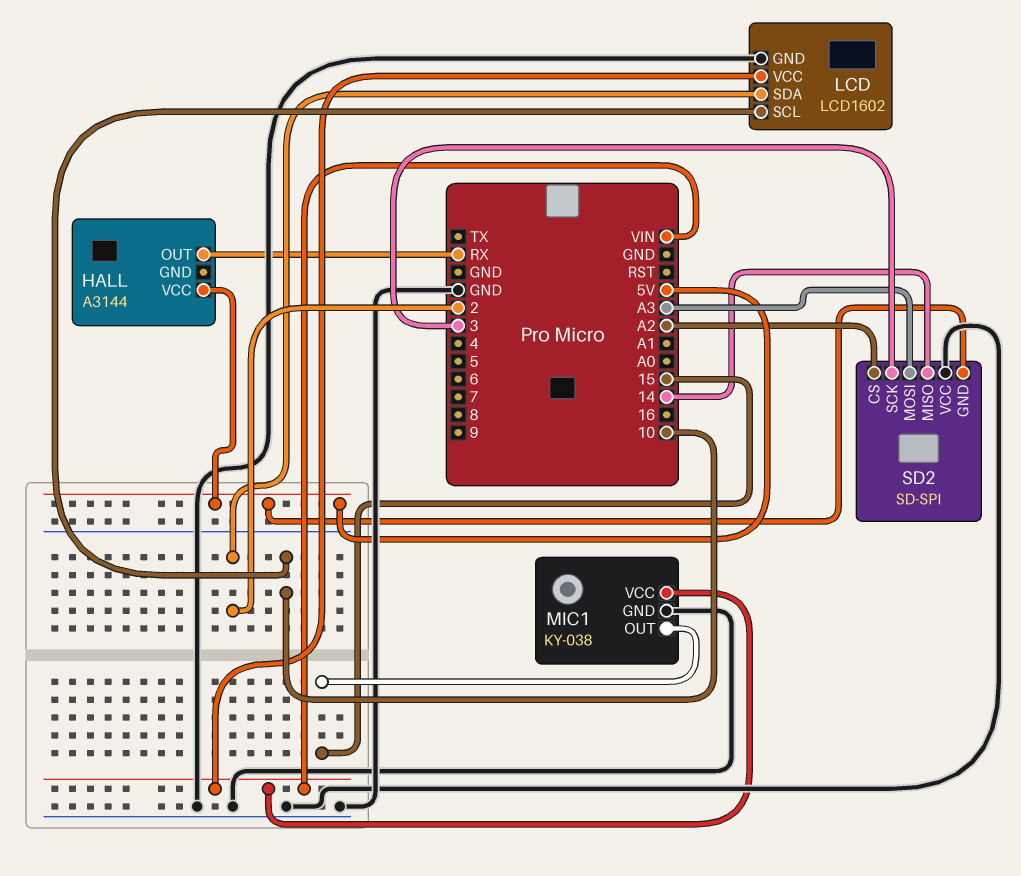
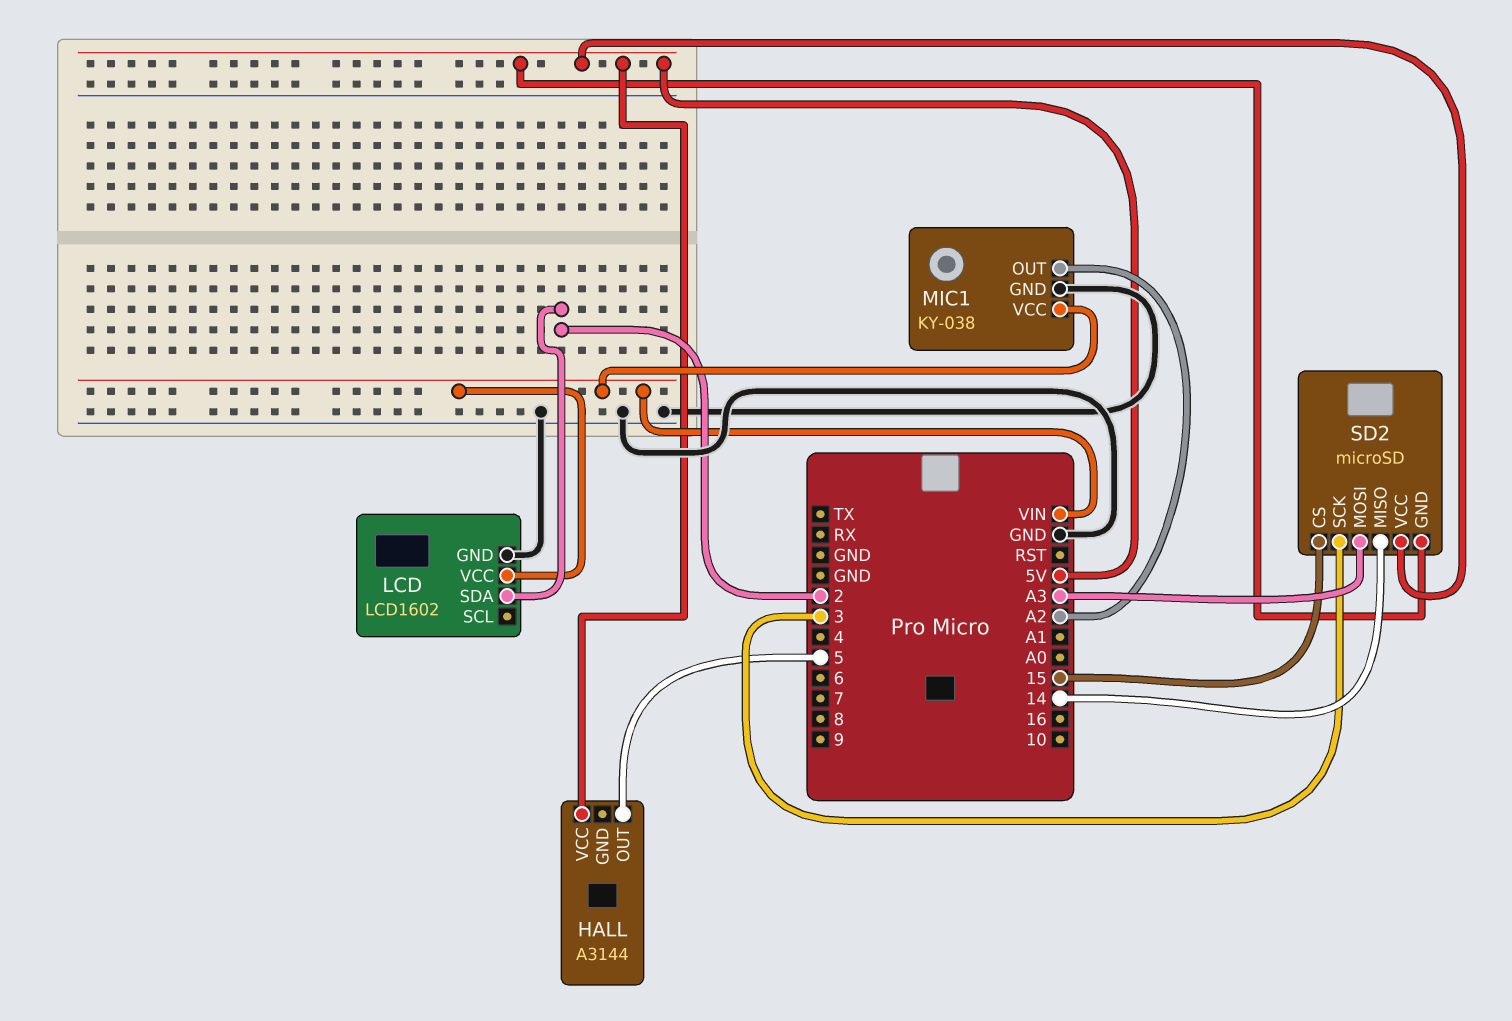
HALL pin OUT: RX -> 5
LCD pin SCL: 10 -> none
MIC1 pin OUT: 15 -> A2
SD2: SD-SPI -> microSD
SD2 pin CS: A2 -> 15
SD2 pin VCC: GND -> 5V

